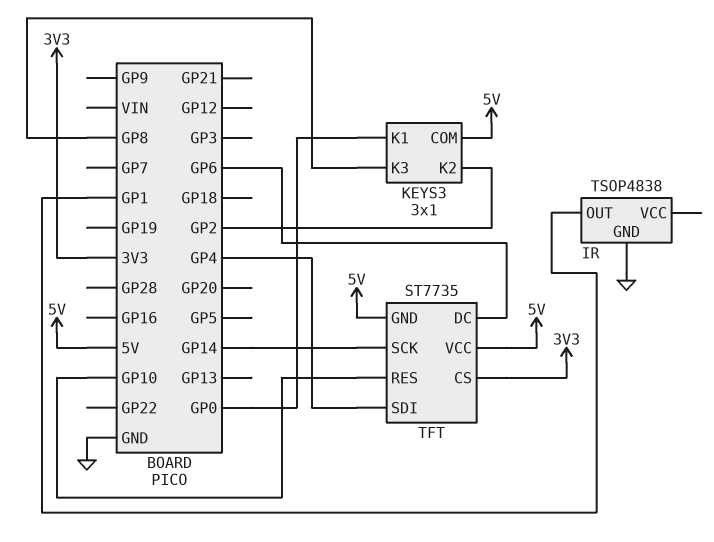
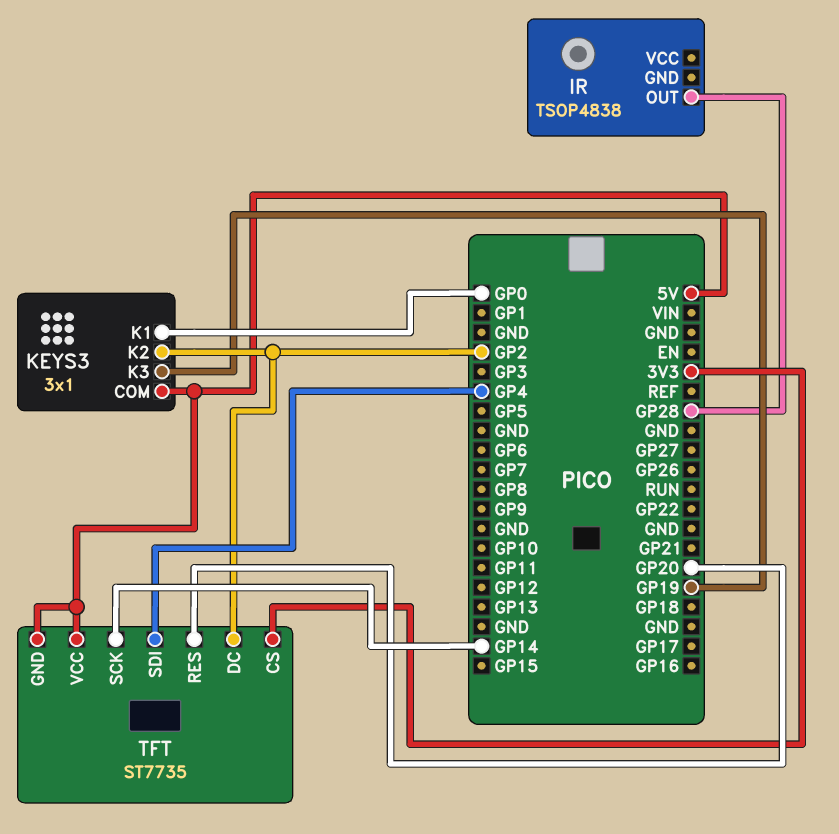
IR pin GND: GND -> none
IR pin OUT: GP1 -> GP28
KEYS3 pin K3: GP8 -> GP19
TFT pin DC: GP6 -> GP2
TFT pin RES: GP10 -> GP20

